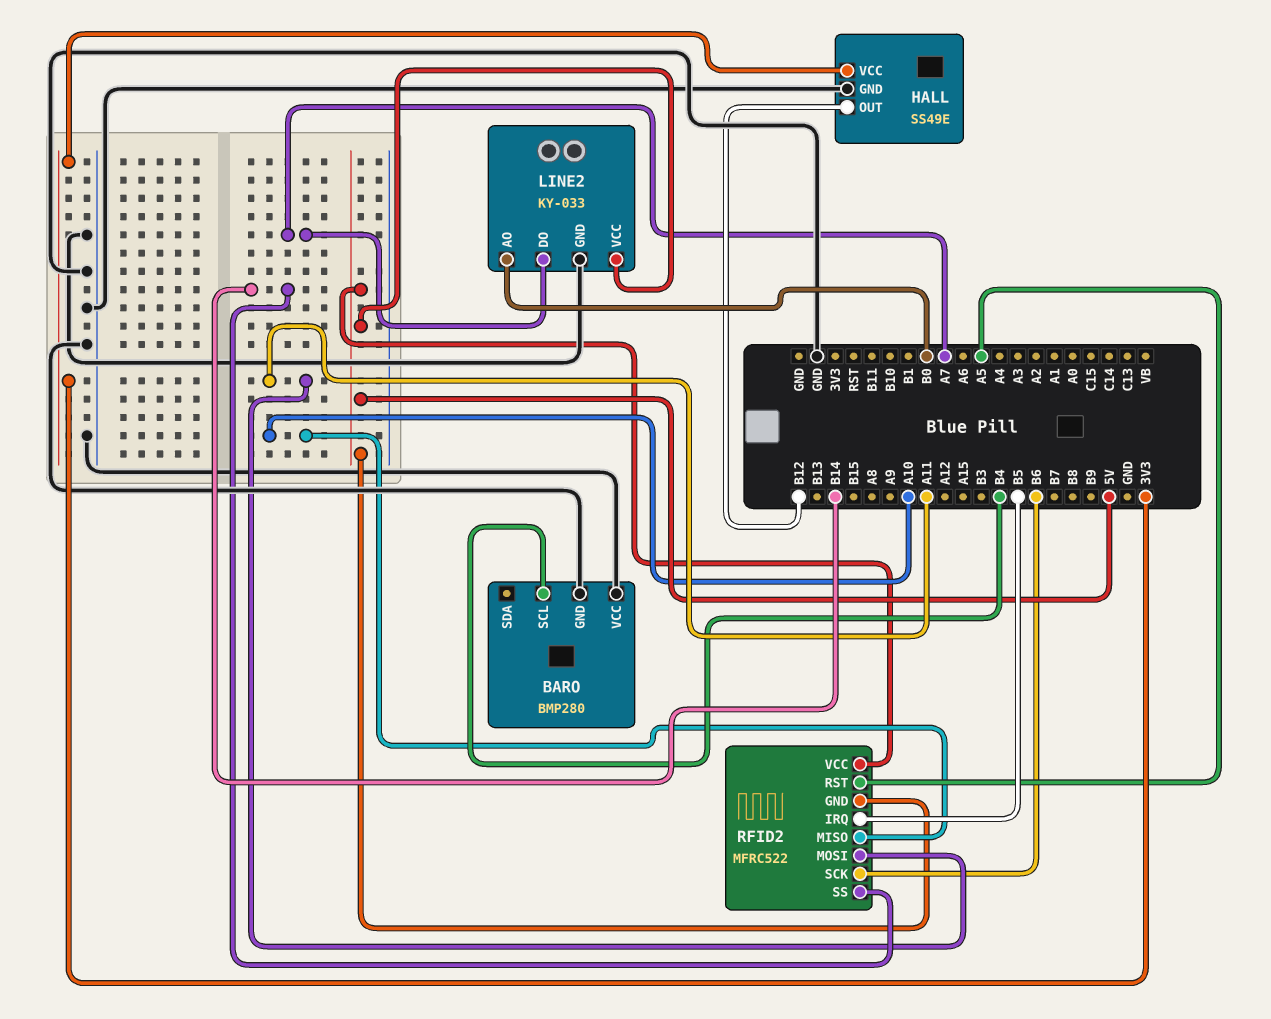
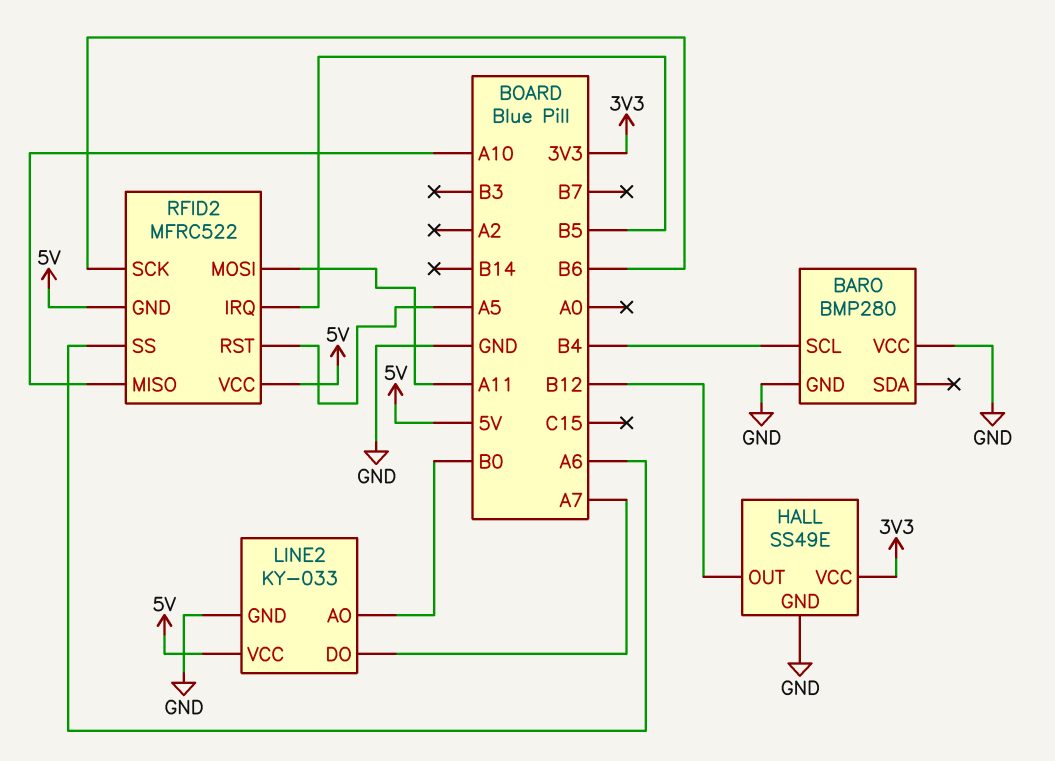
RFID2 pin SS: B14 -> A6

